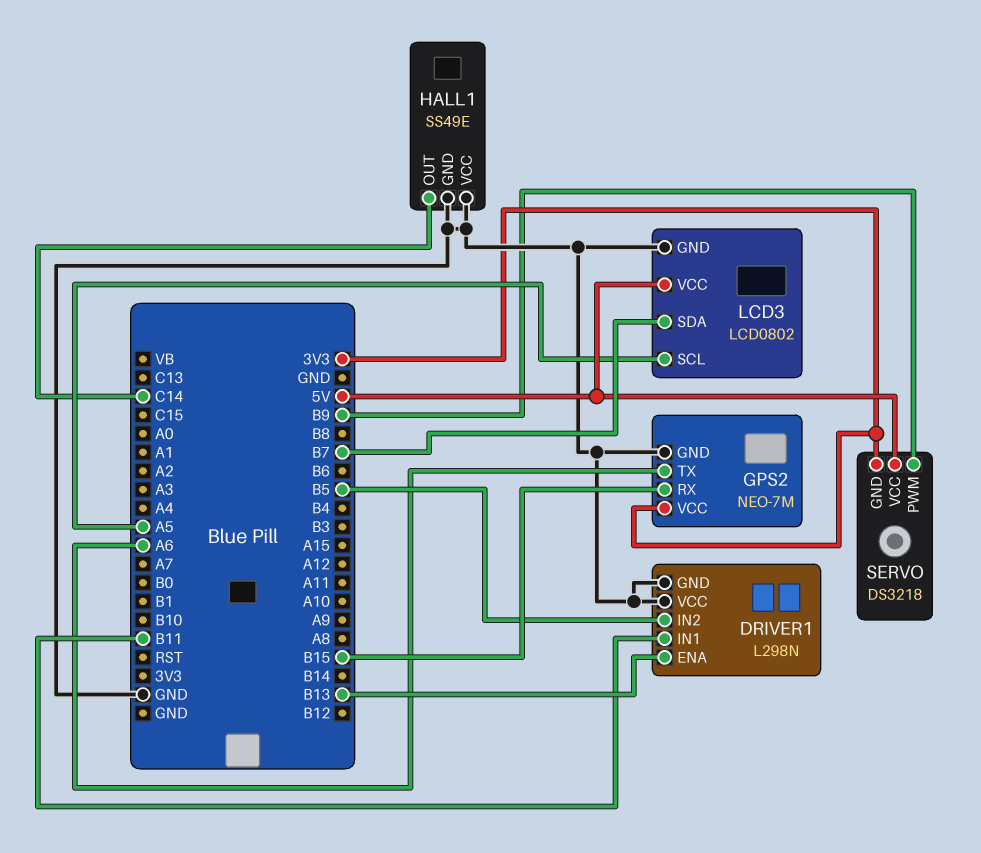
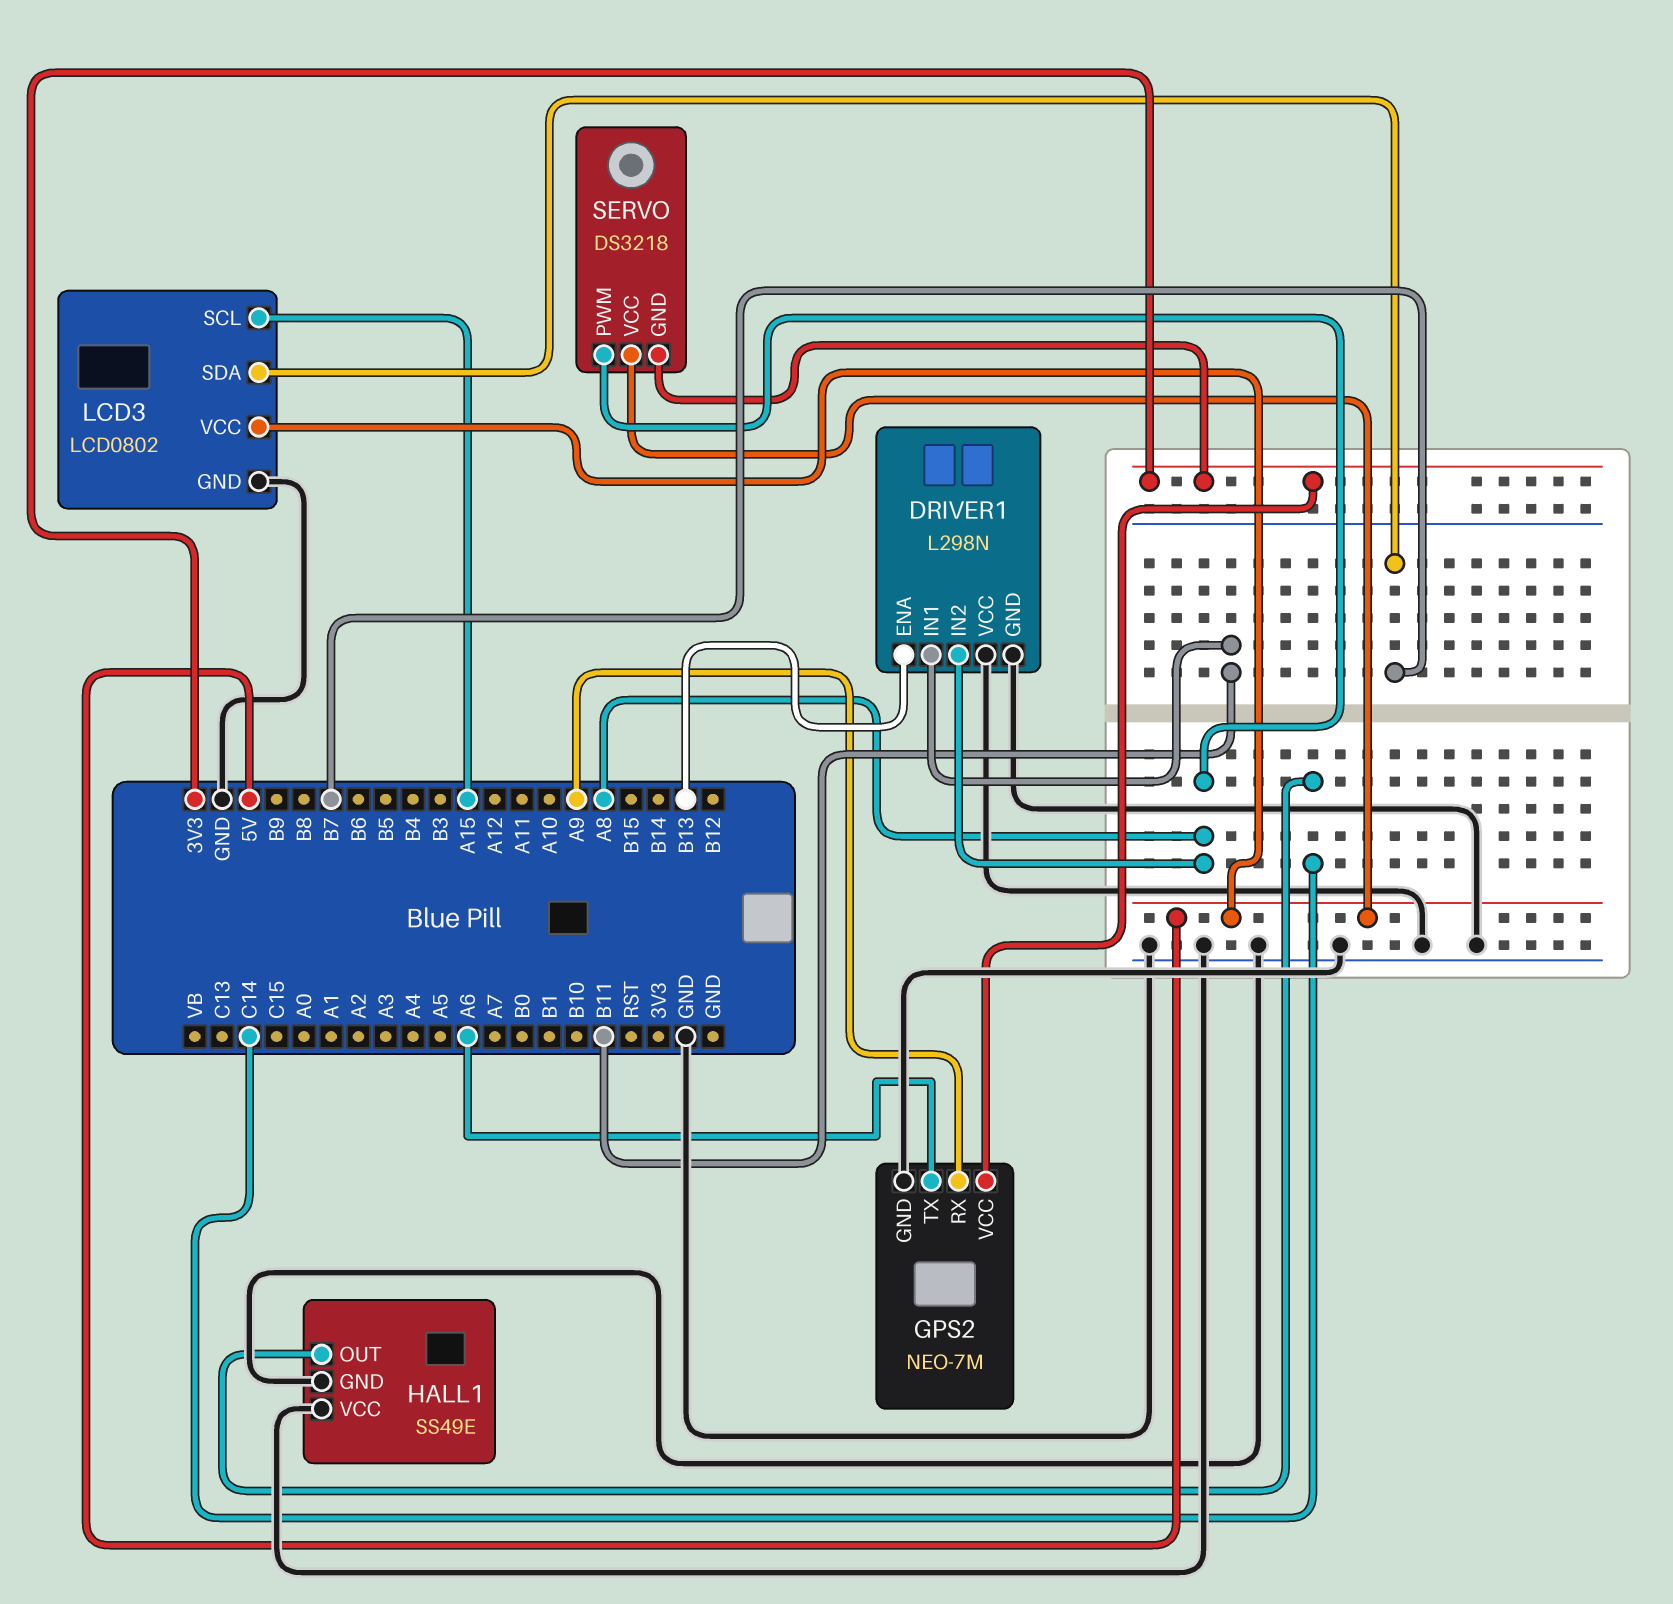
DRIVER1 pin IN2: B5 -> A8
GPS2 pin RX: B15 -> A9
LCD3 pin SCL: A5 -> A15
SERVO pin PWM: B9 -> A8

